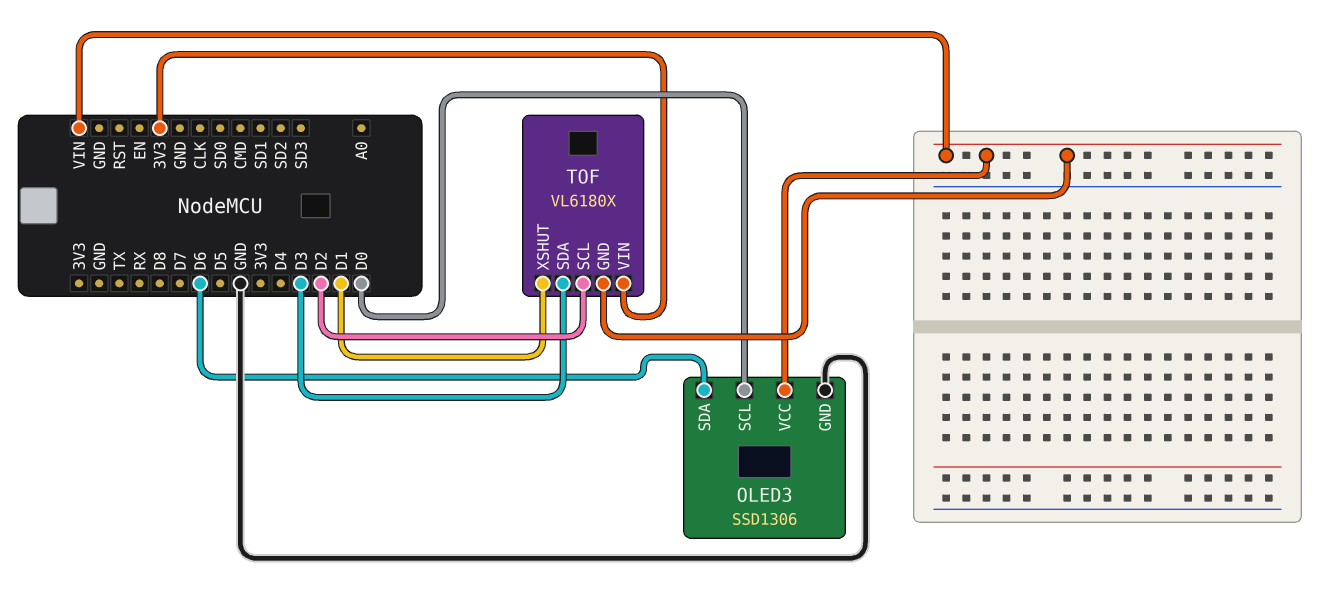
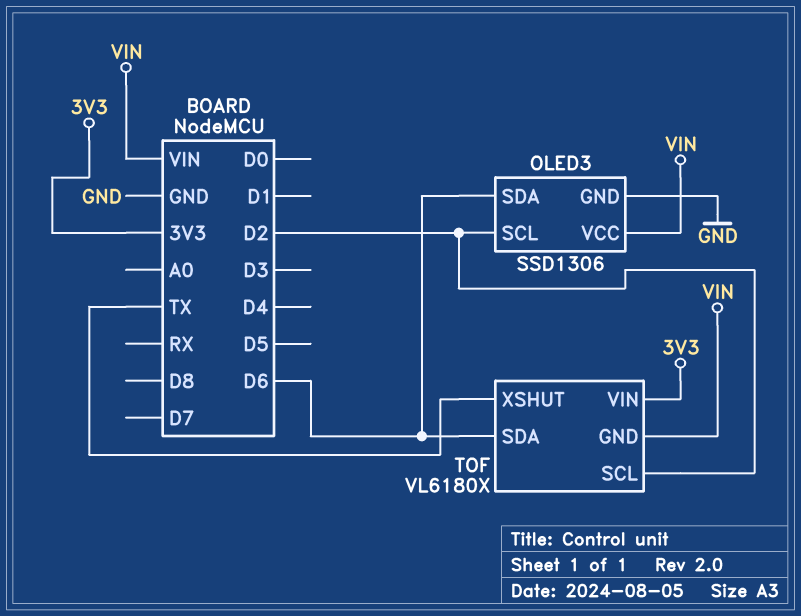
OLED3 pin SCL: D0 -> D2
TOF pin SDA: D3 -> D6
TOF pin XSHUT: D1 -> TX

